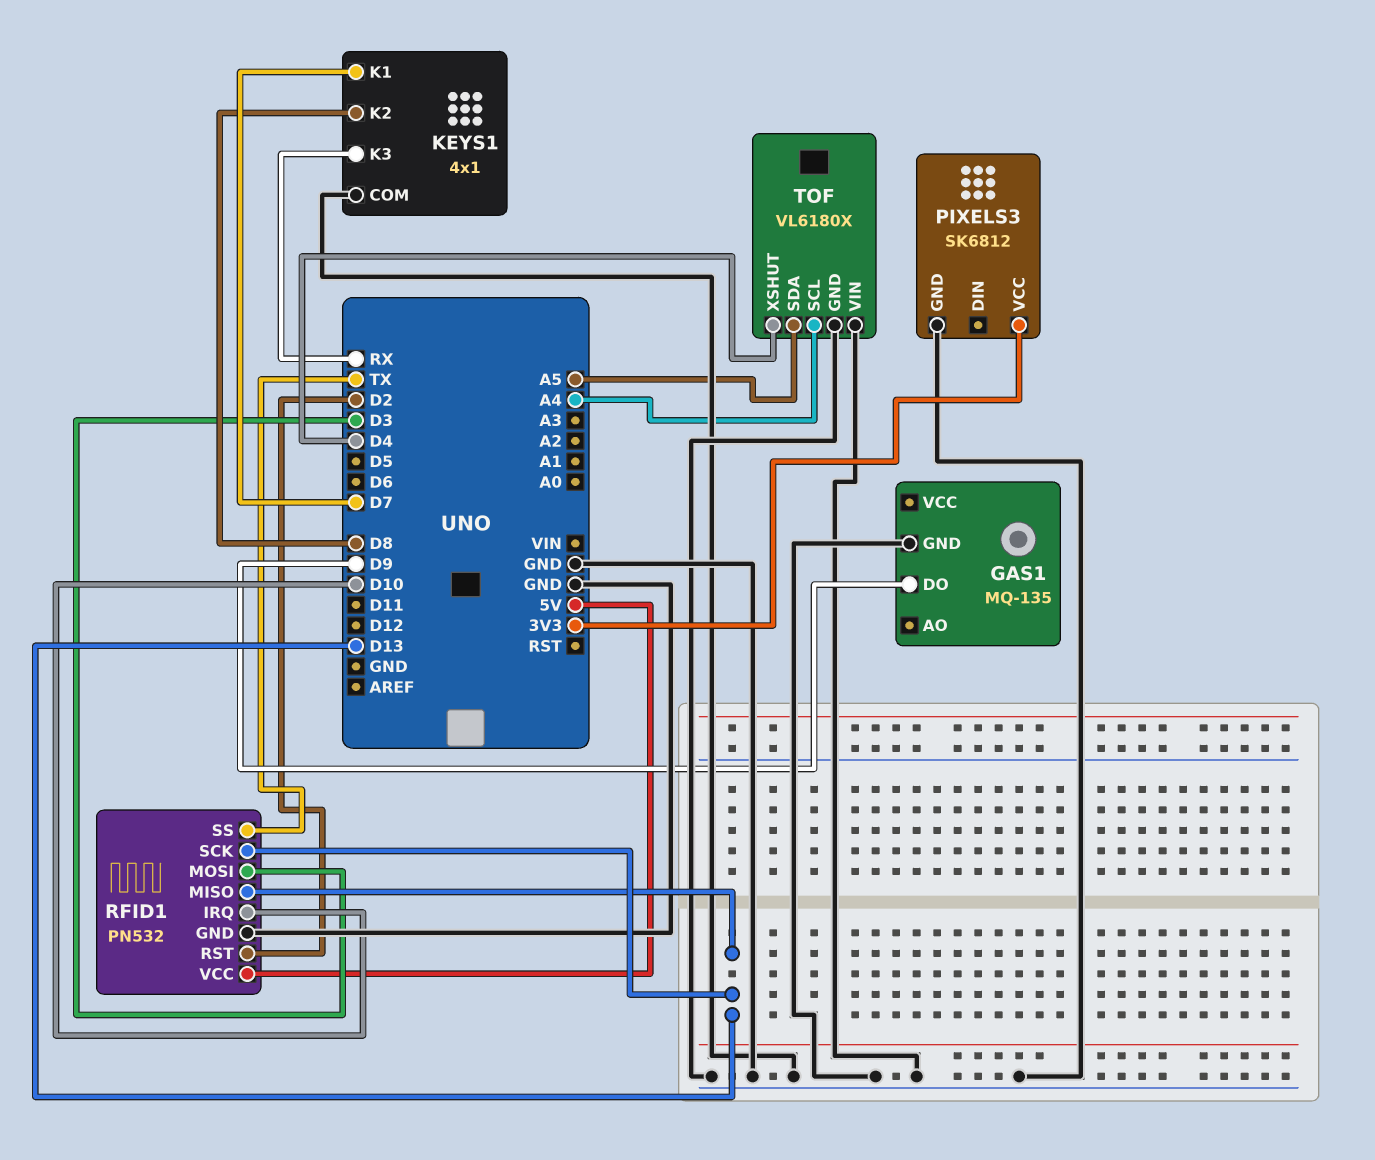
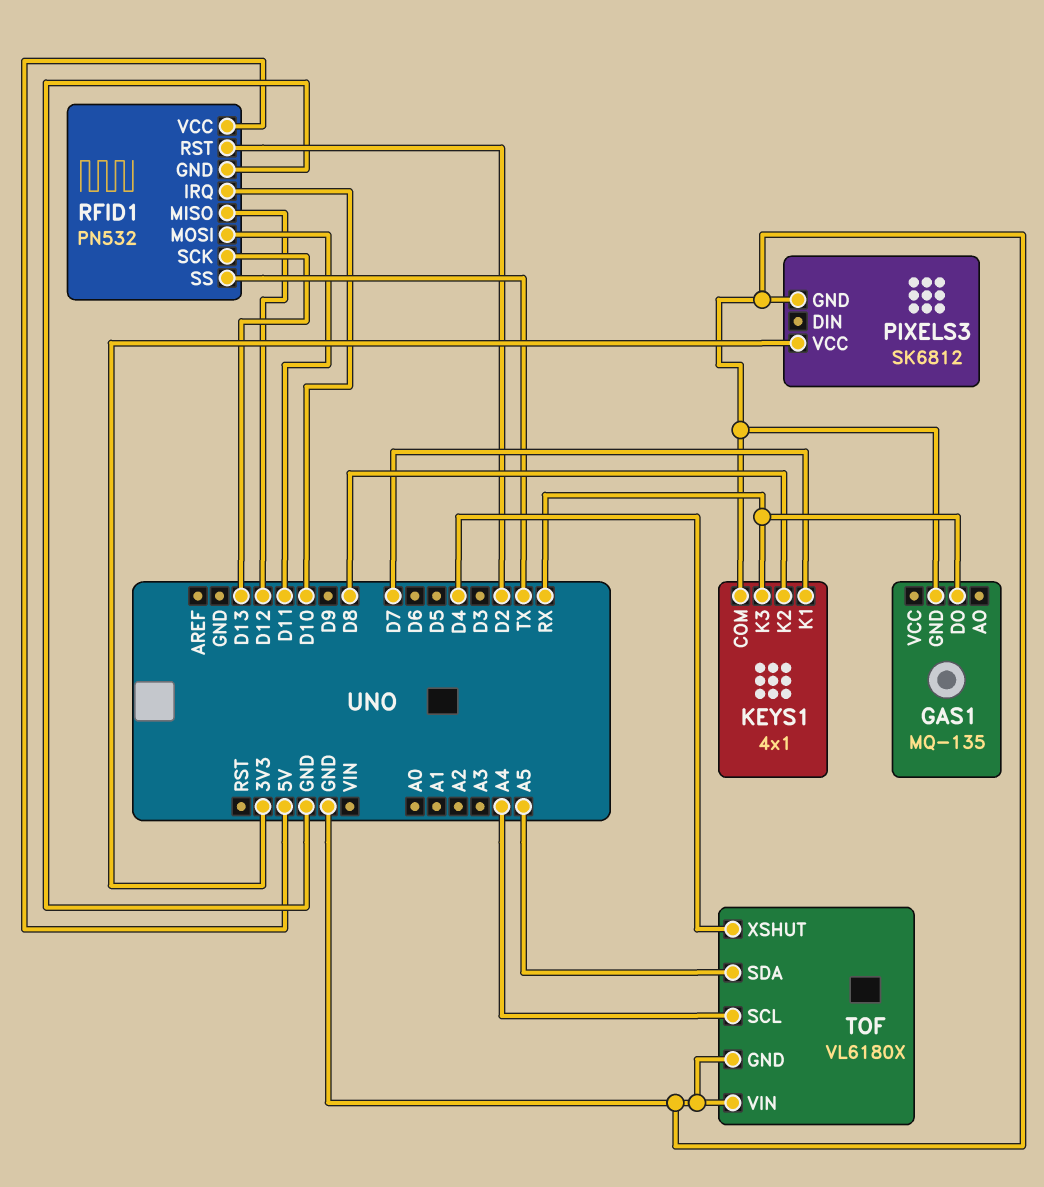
GAS1 pin DO: D9 -> RX
RFID1 pin MISO: D13 -> D12
RFID1 pin MOSI: D3 -> D11

